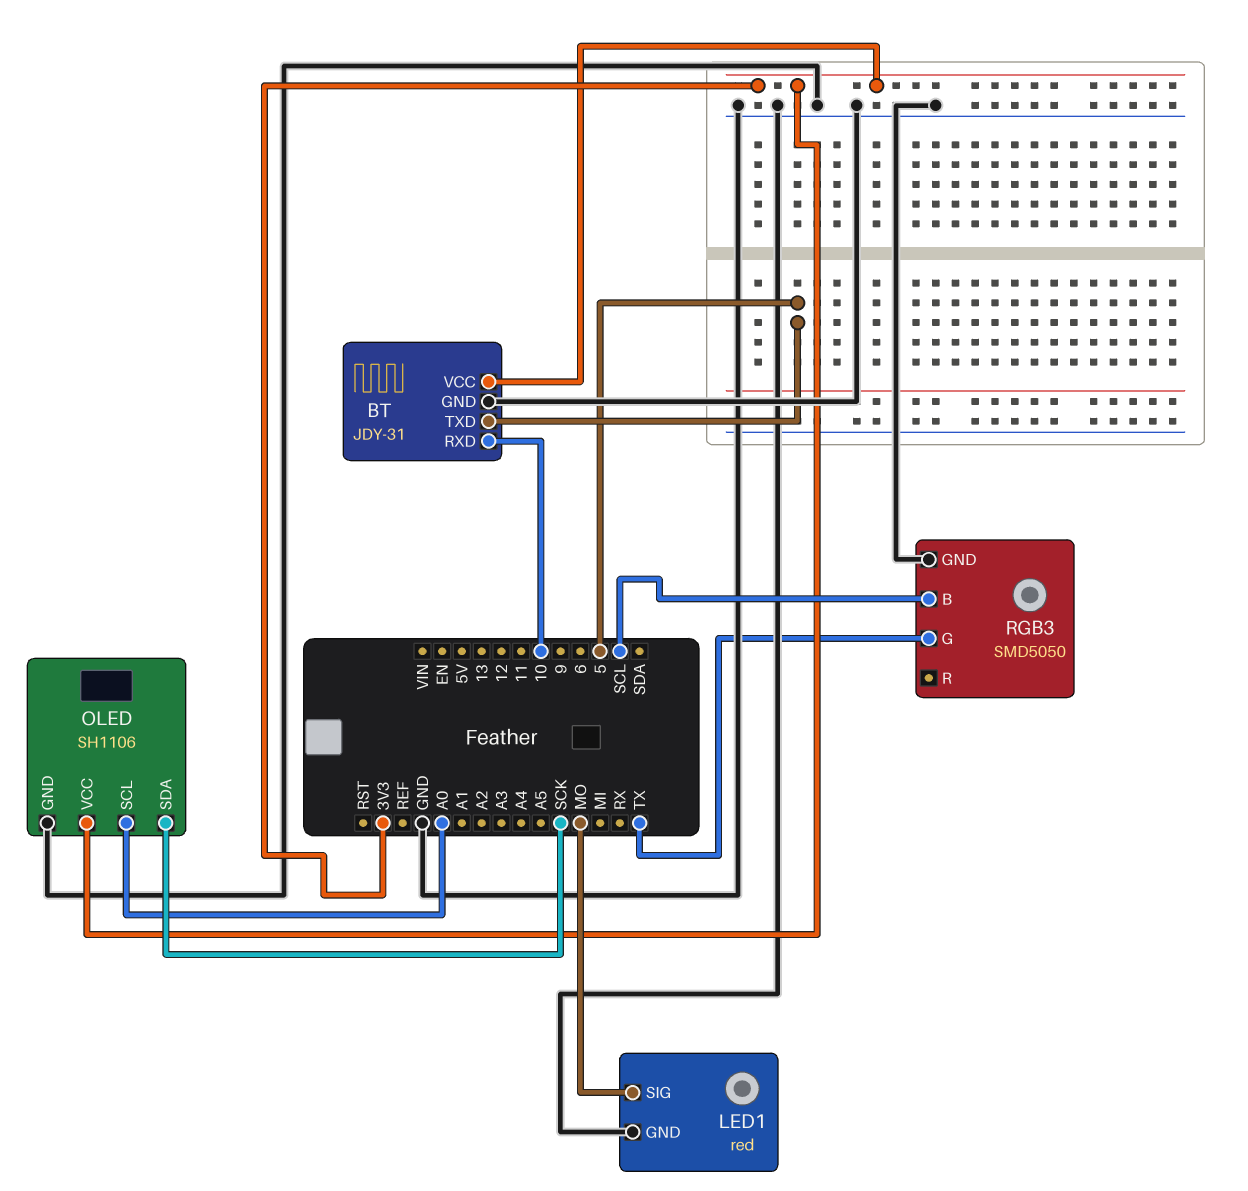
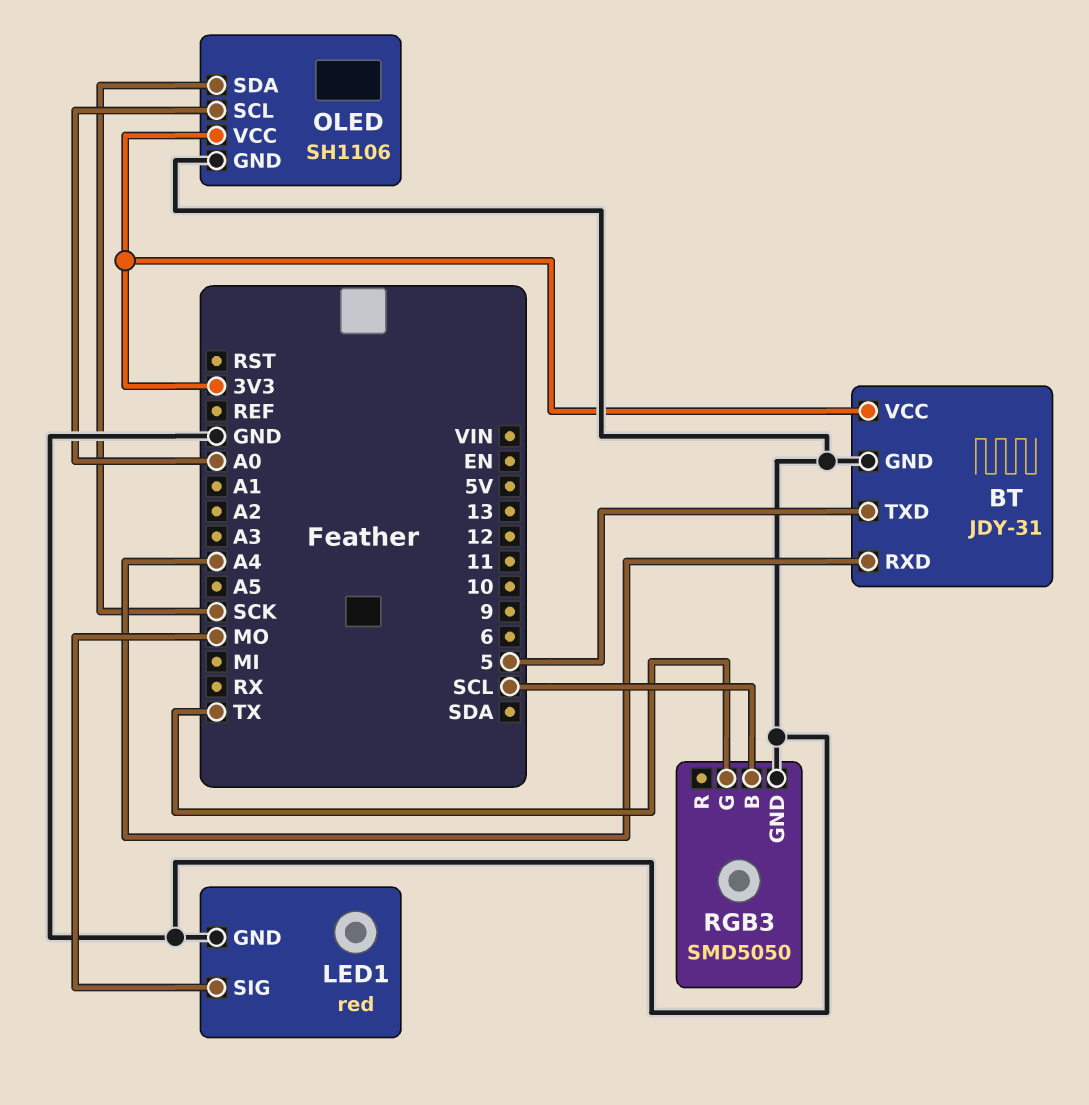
BT pin RXD: 10 -> A4

